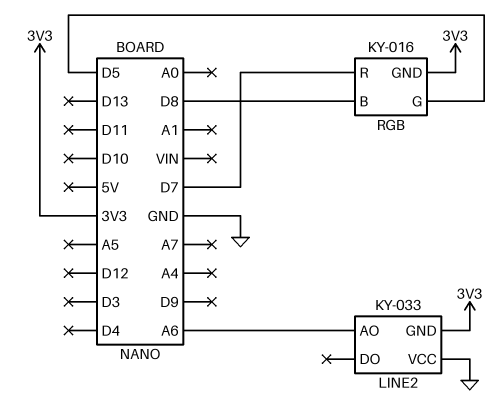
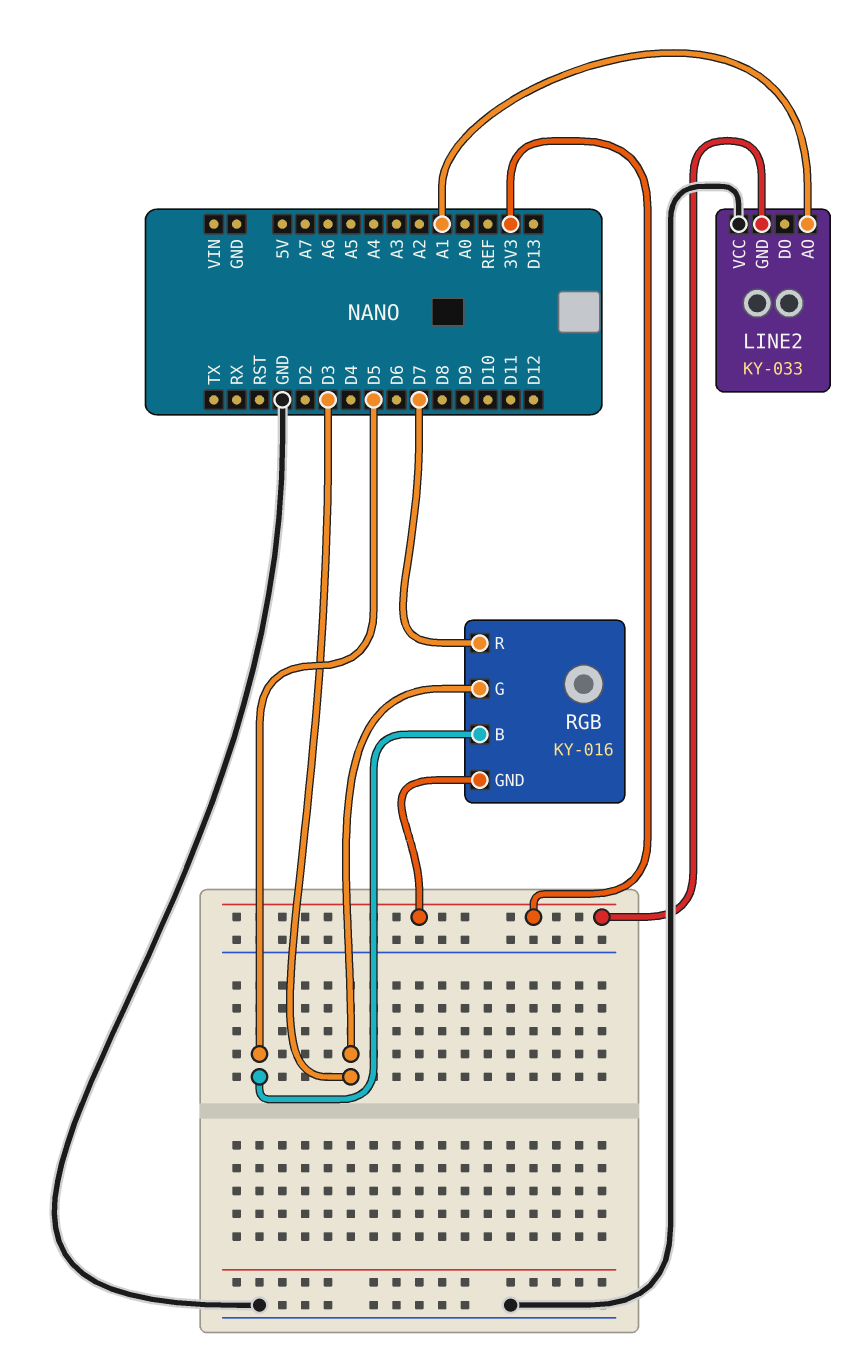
LINE2 pin AO: A6 -> A1
RGB pin B: D8 -> D5
RGB pin G: D5 -> D3

